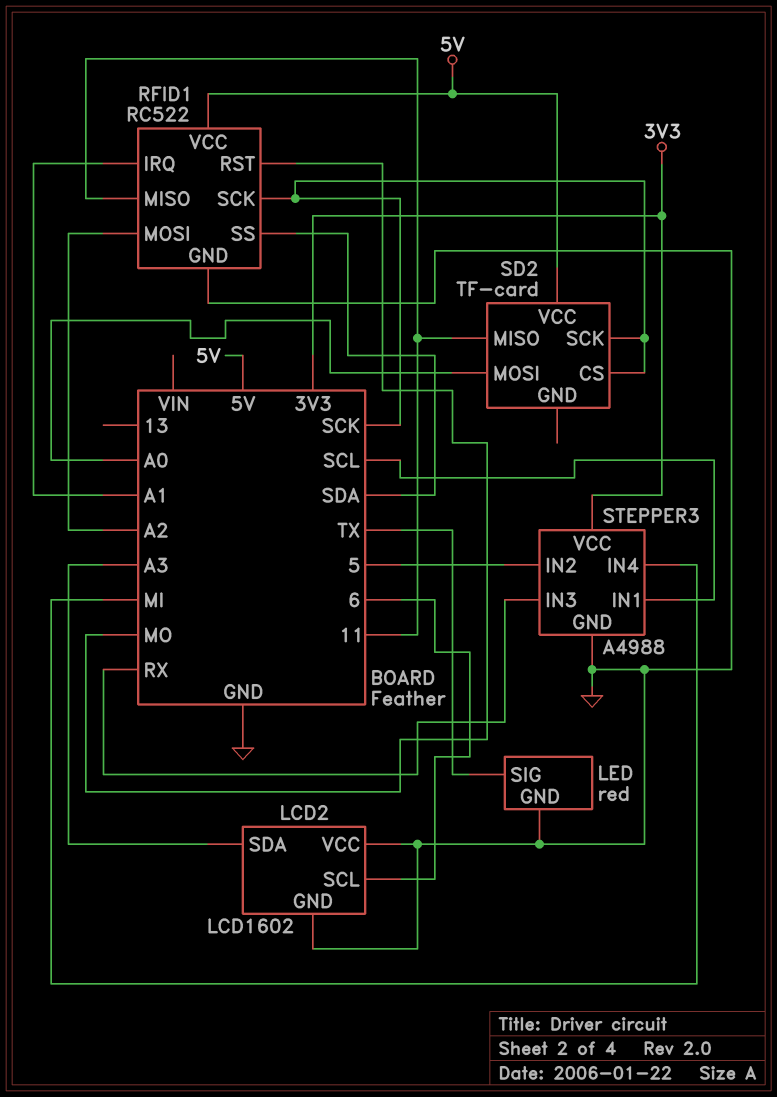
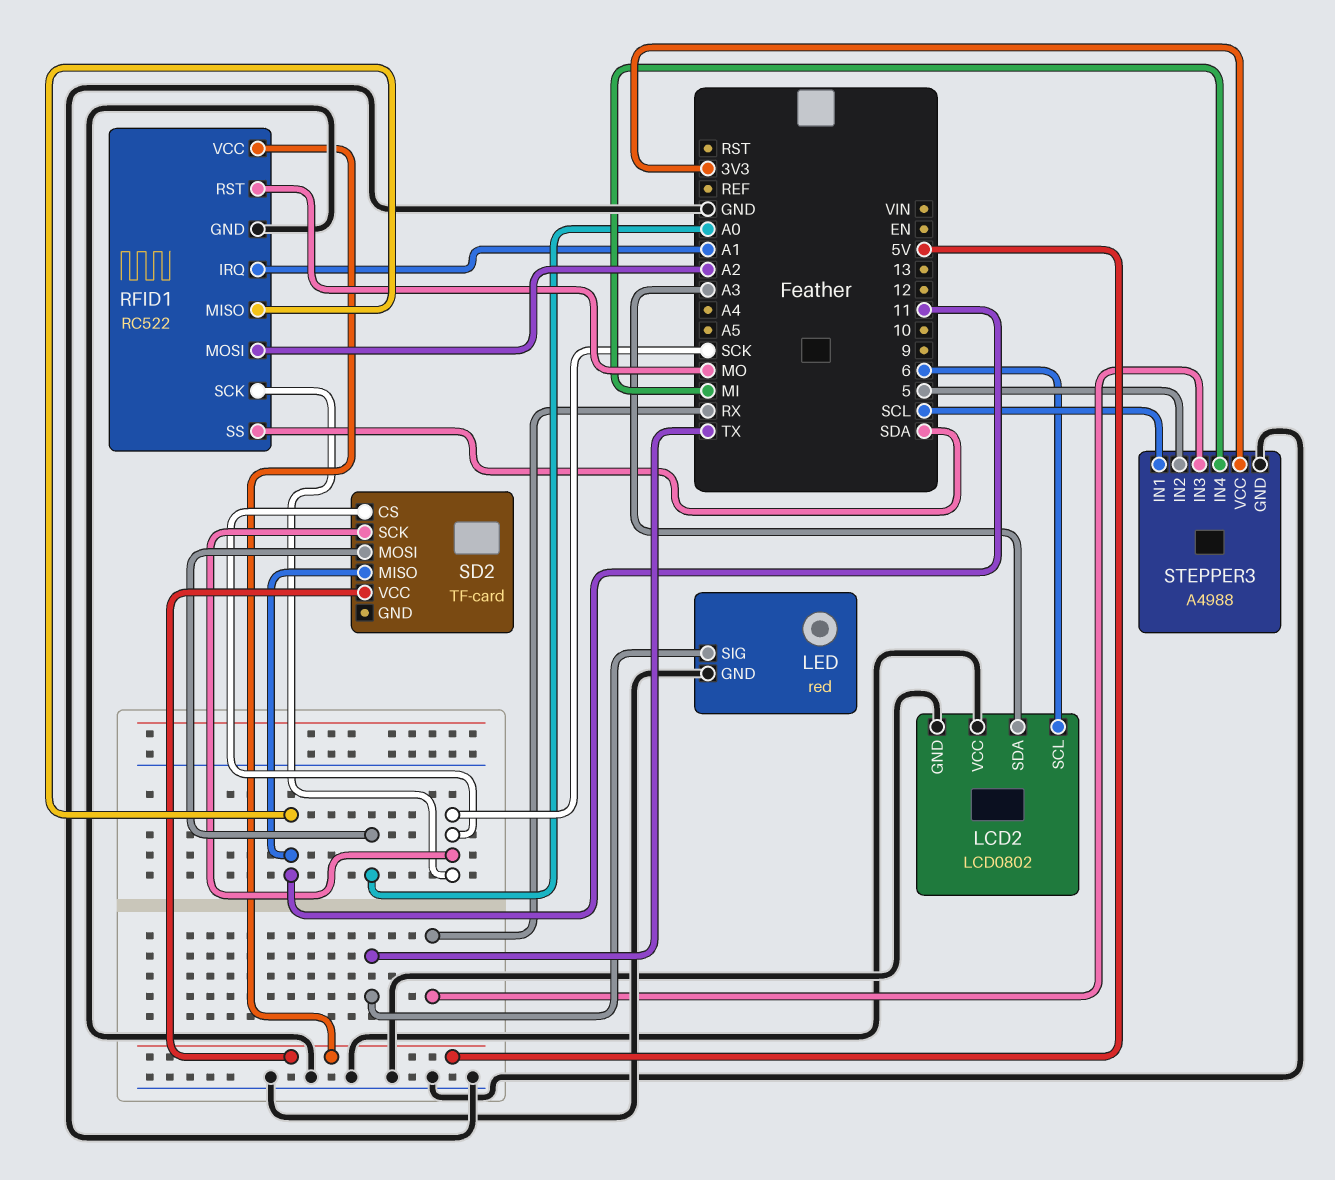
LCD2: LCD1602 -> LCD0802

